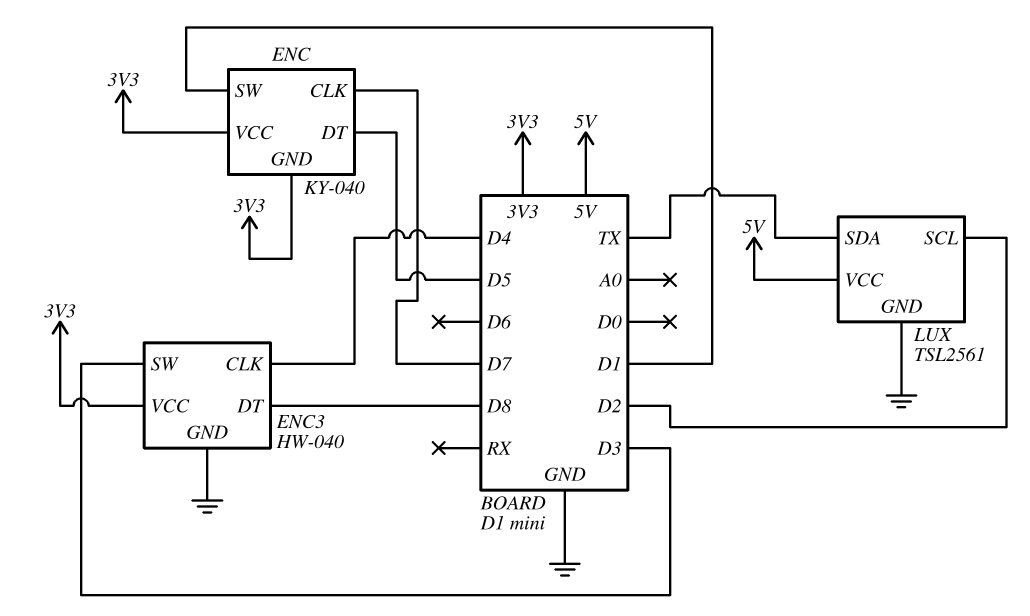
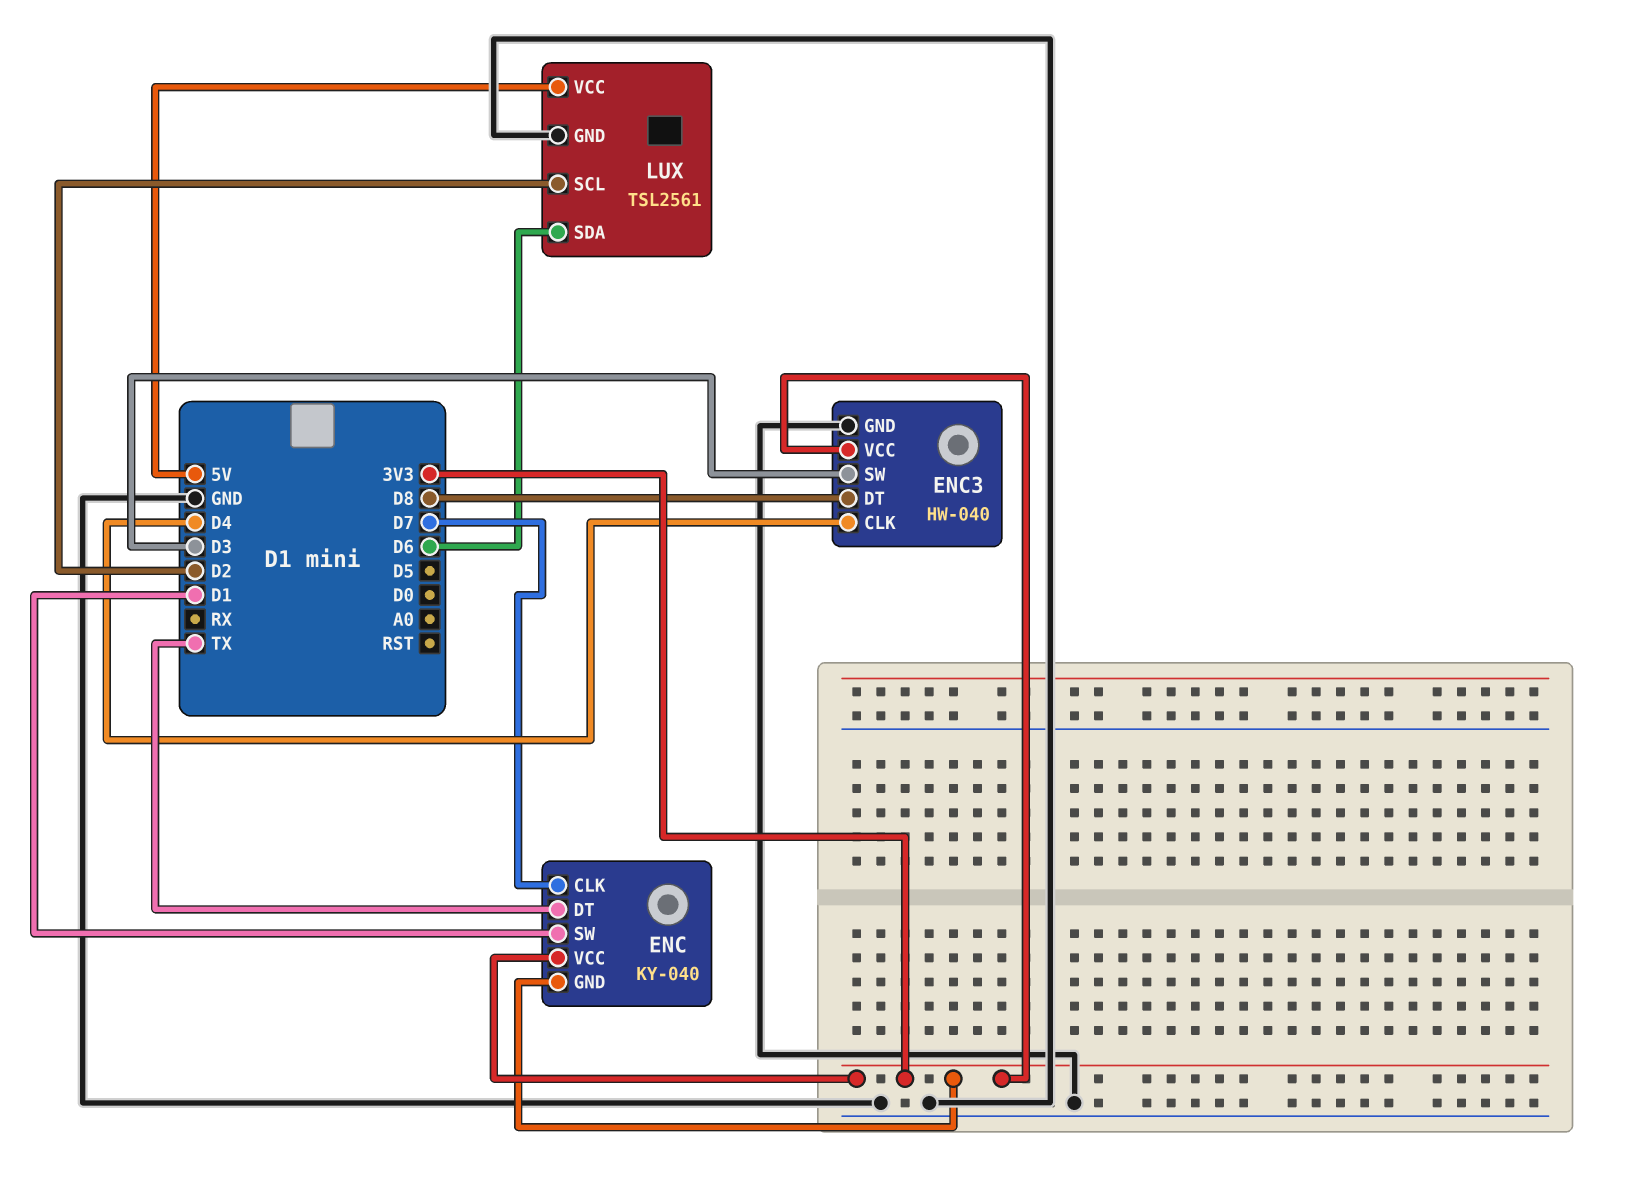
ENC pin DT: D5 -> TX
LUX pin SDA: TX -> D6

